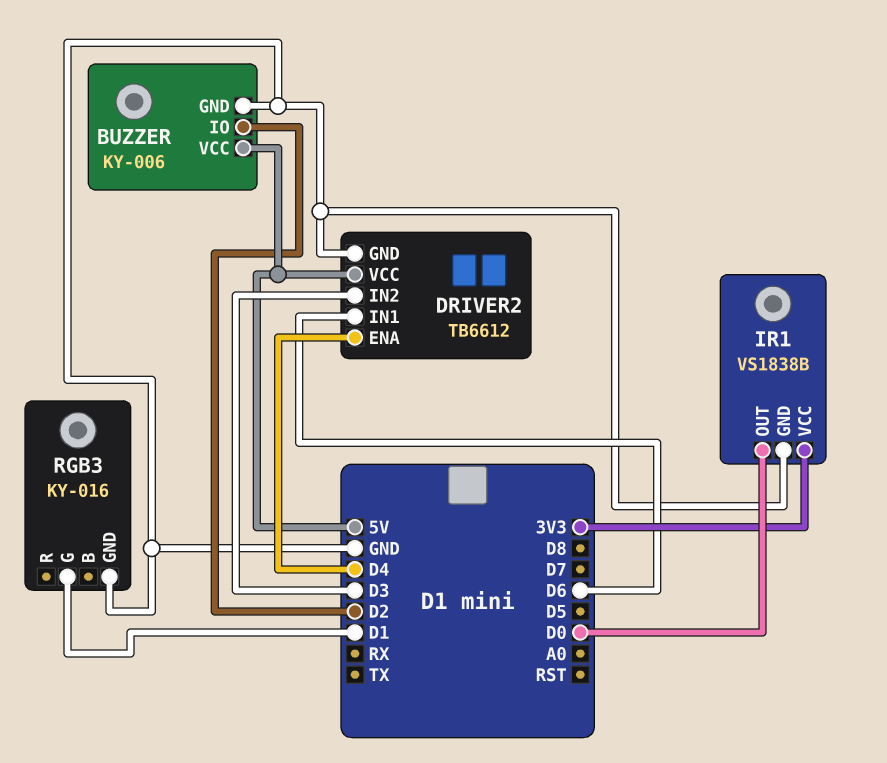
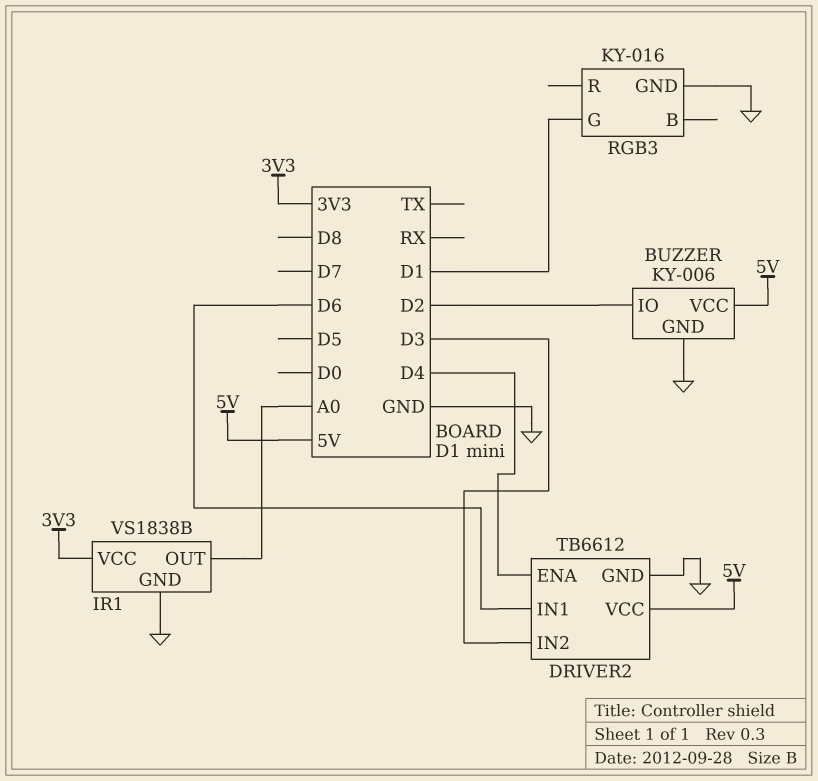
IR1 pin OUT: D0 -> A0

